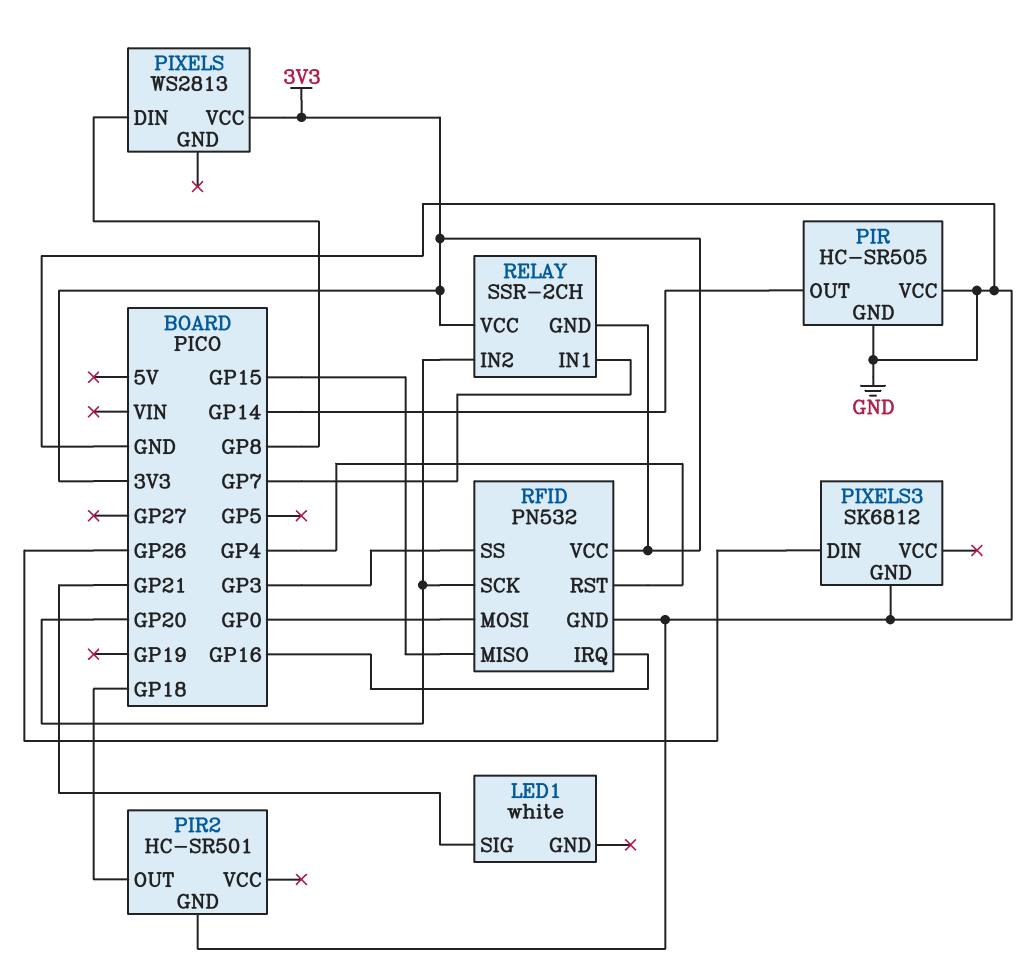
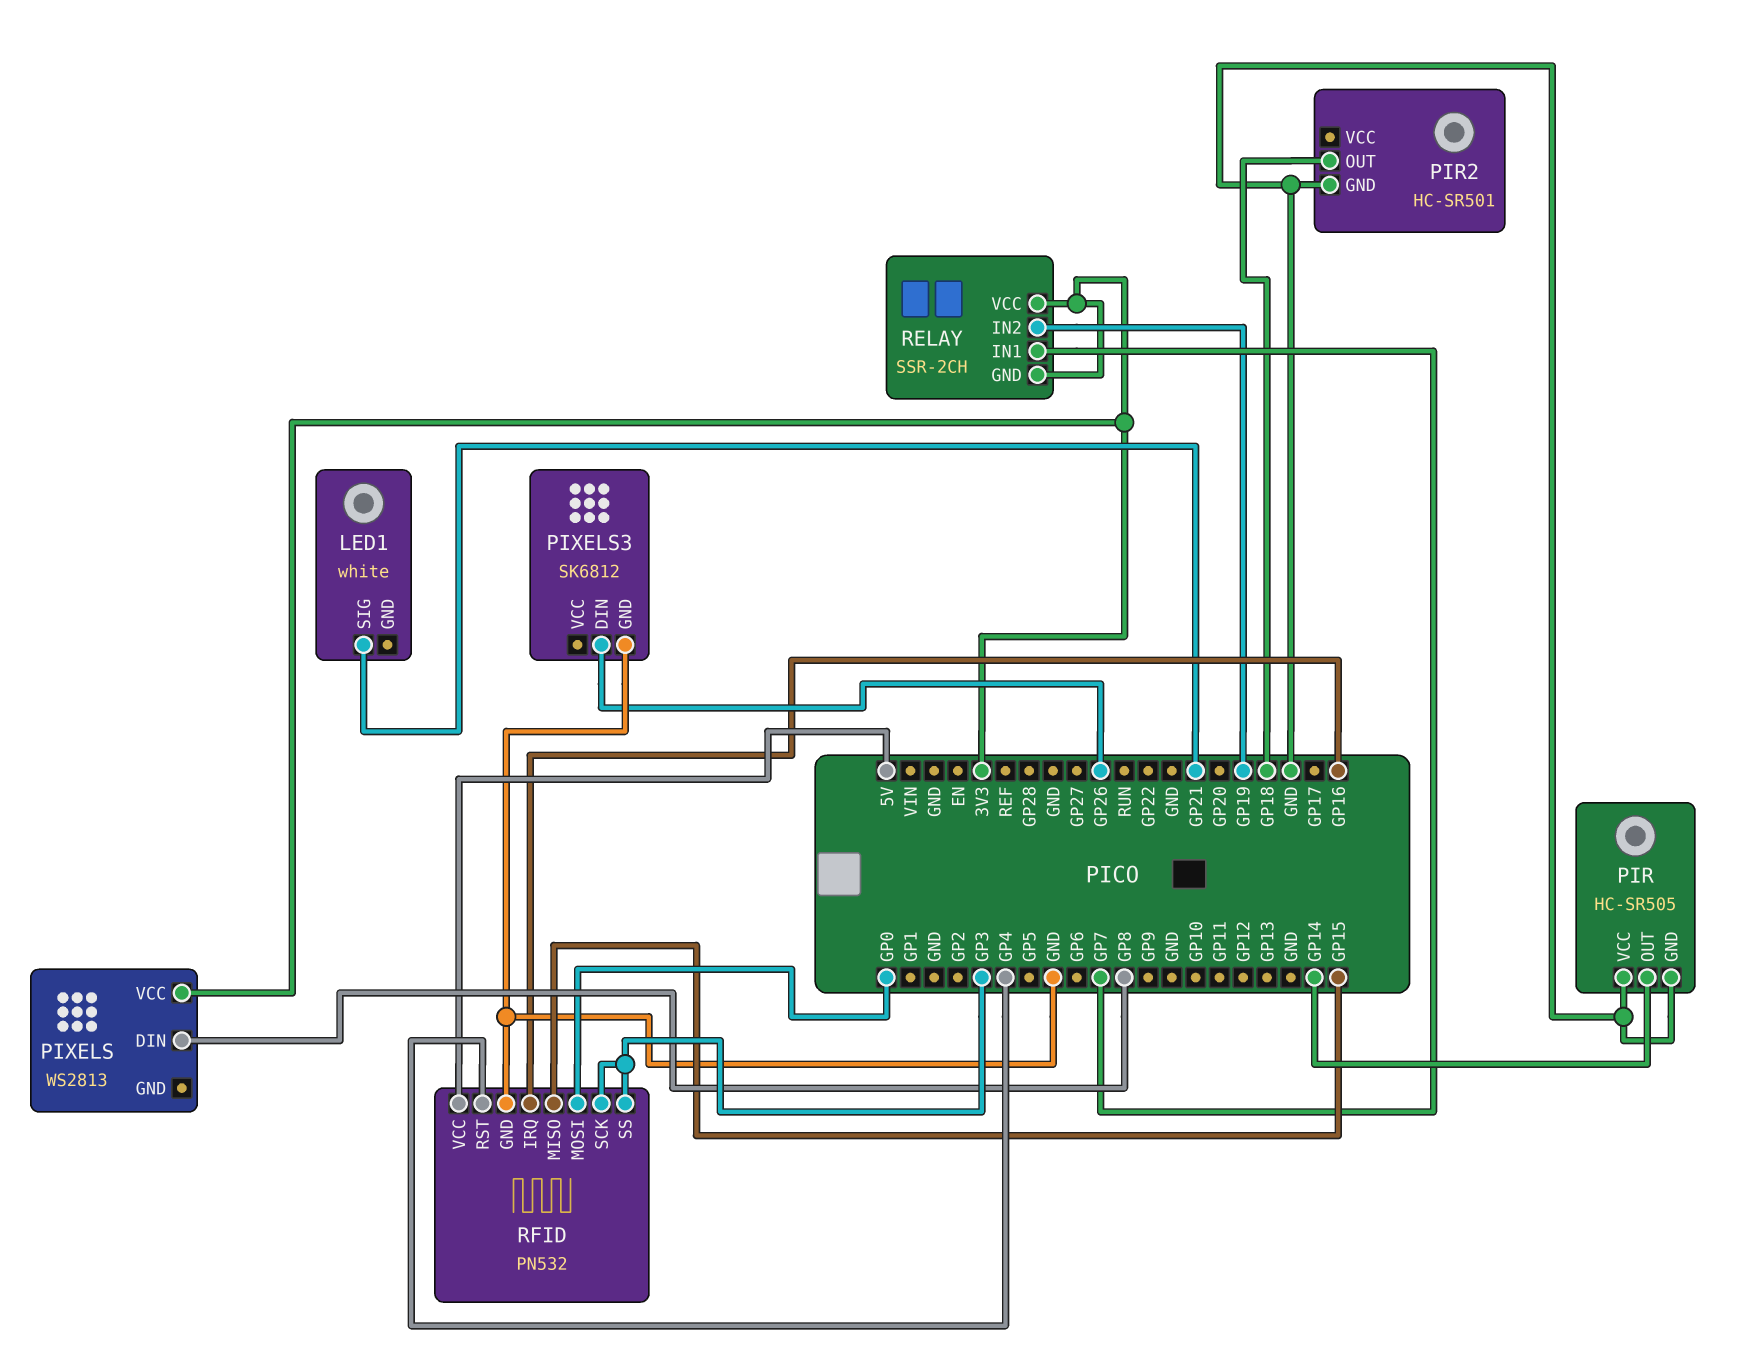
RELAY pin IN2: GP20 -> GP19
RFID pin SCK: GP20 -> GP3
RFID pin VCC: 3V3 -> 5V

